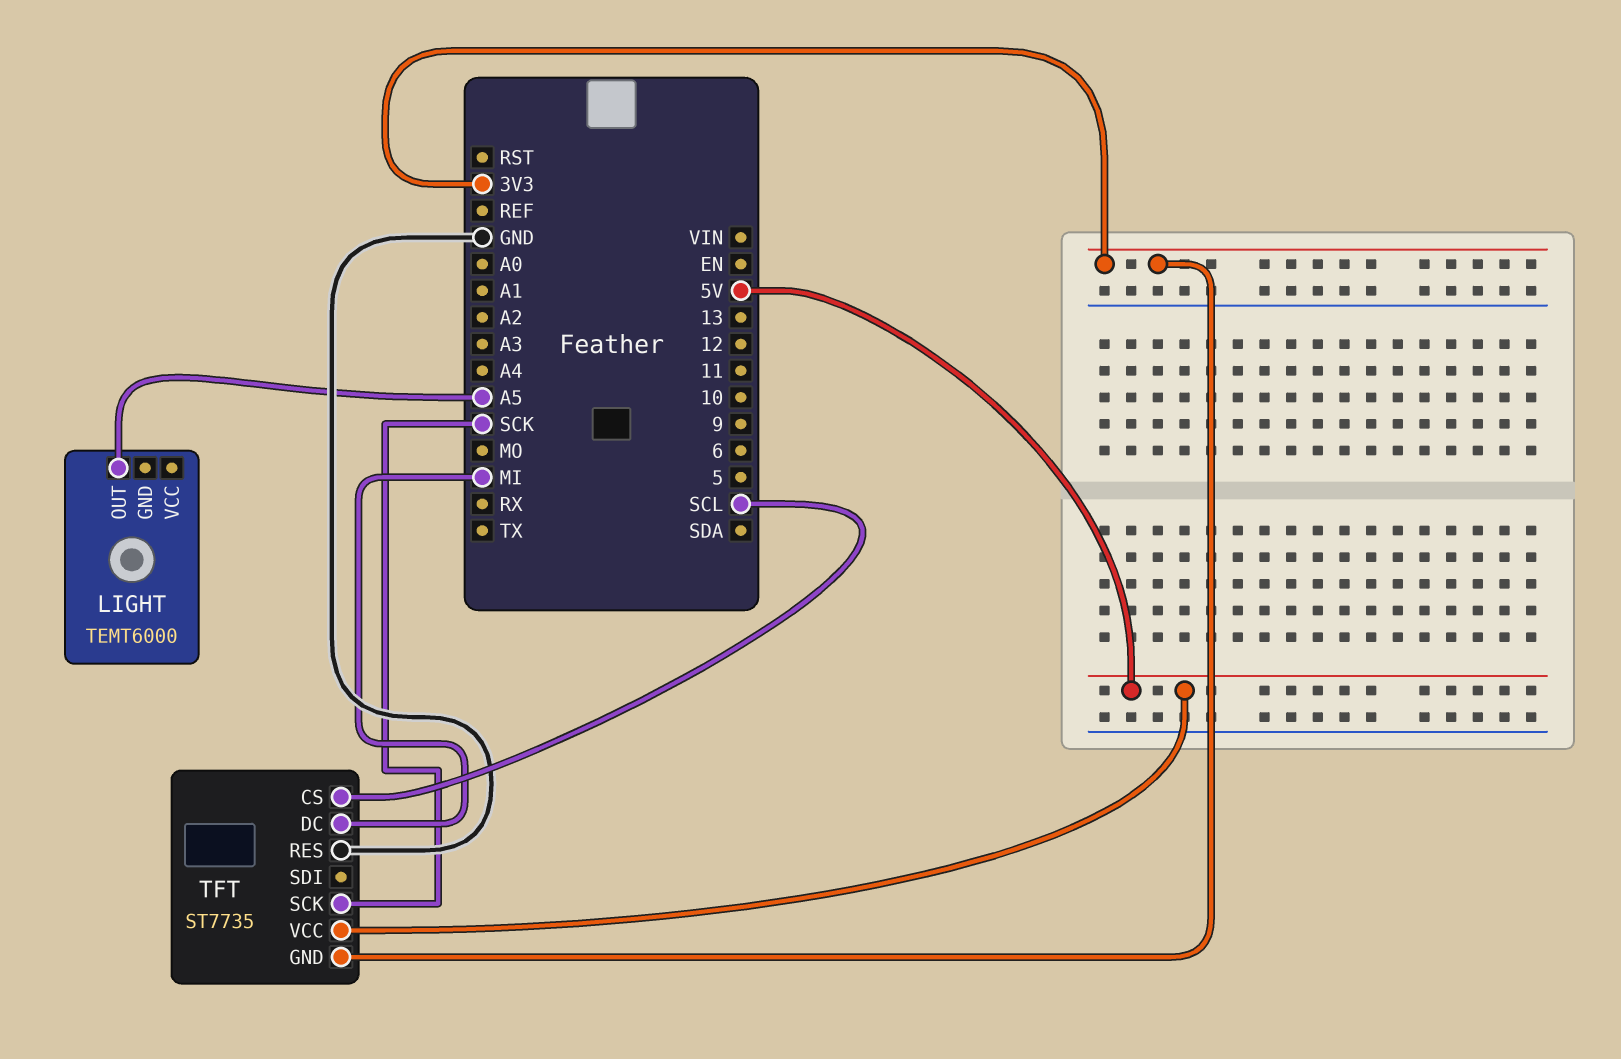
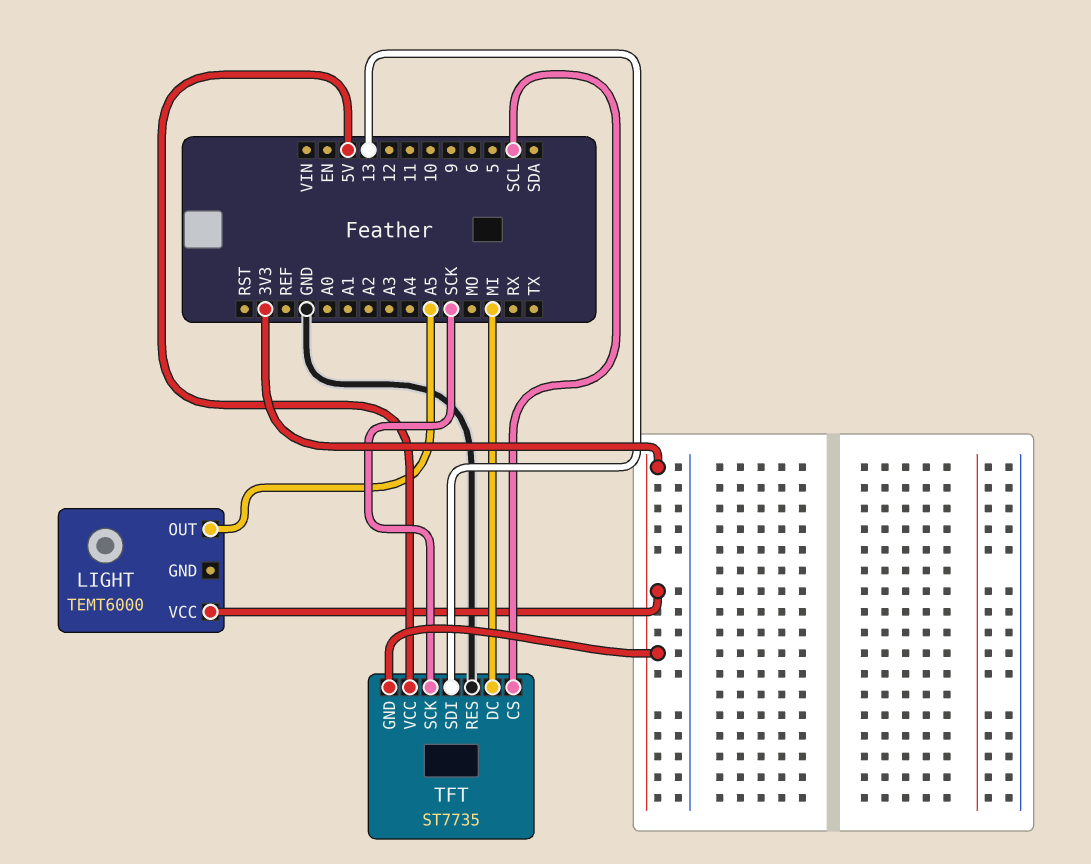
LIGHT pin VCC: none -> 3V3
TFT pin SDI: none -> 13

